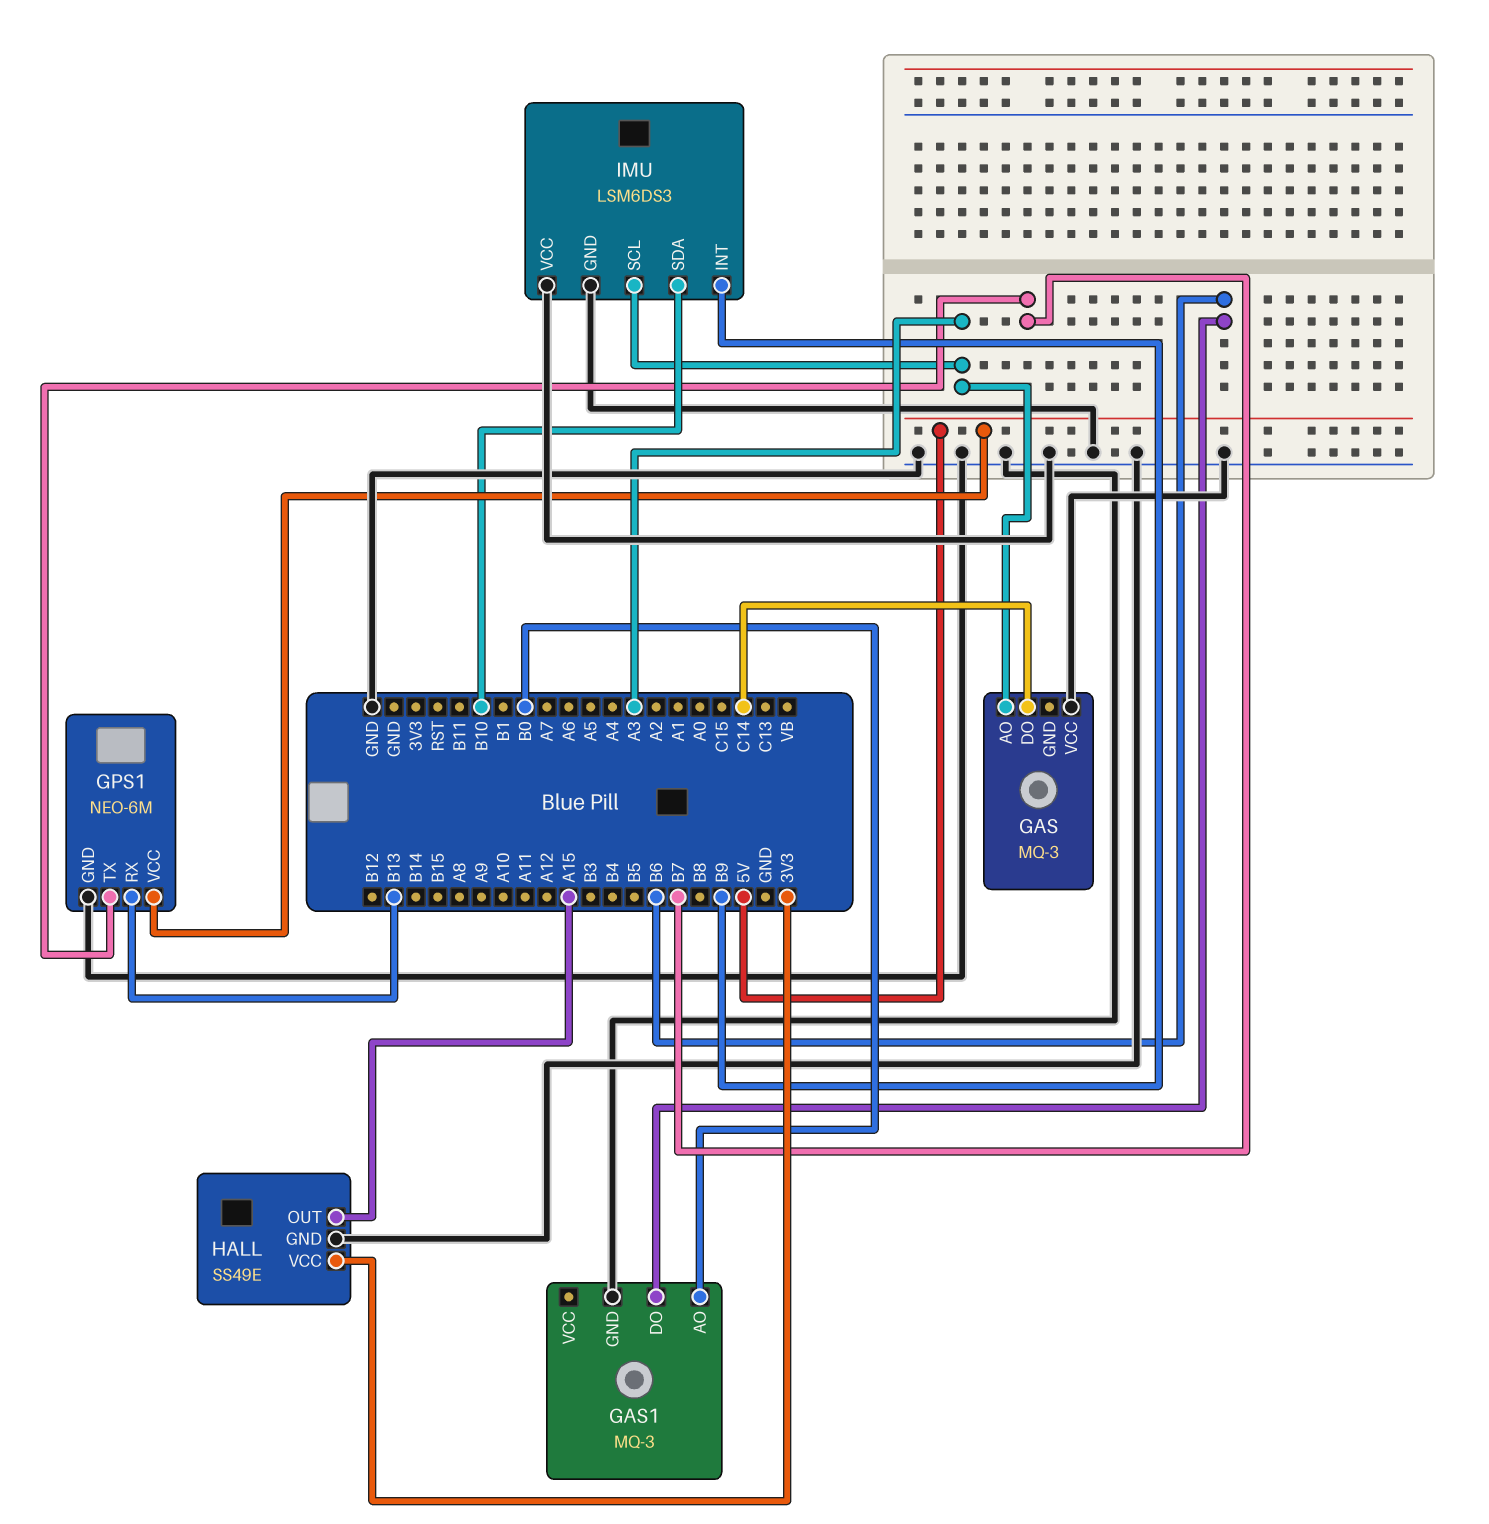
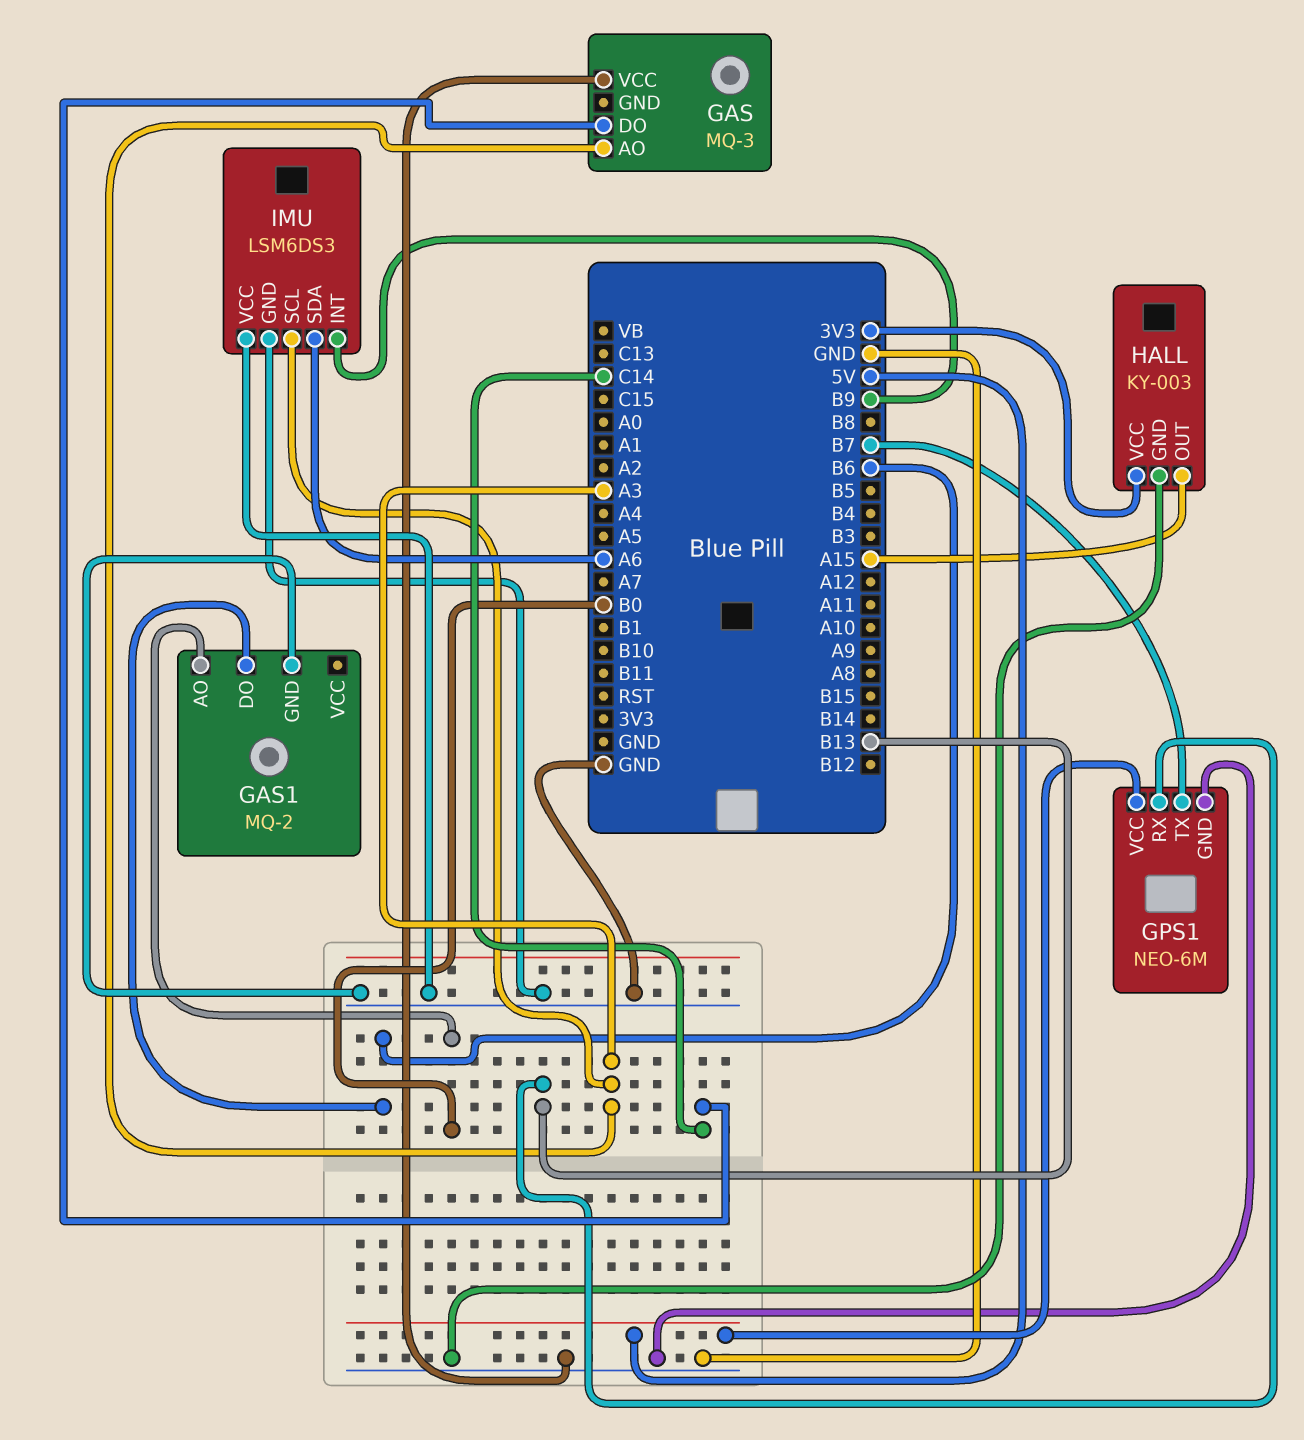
GAS1: MQ-3 -> MQ-2
HALL: SS49E -> KY-003
IMU pin SDA: B10 -> A6

